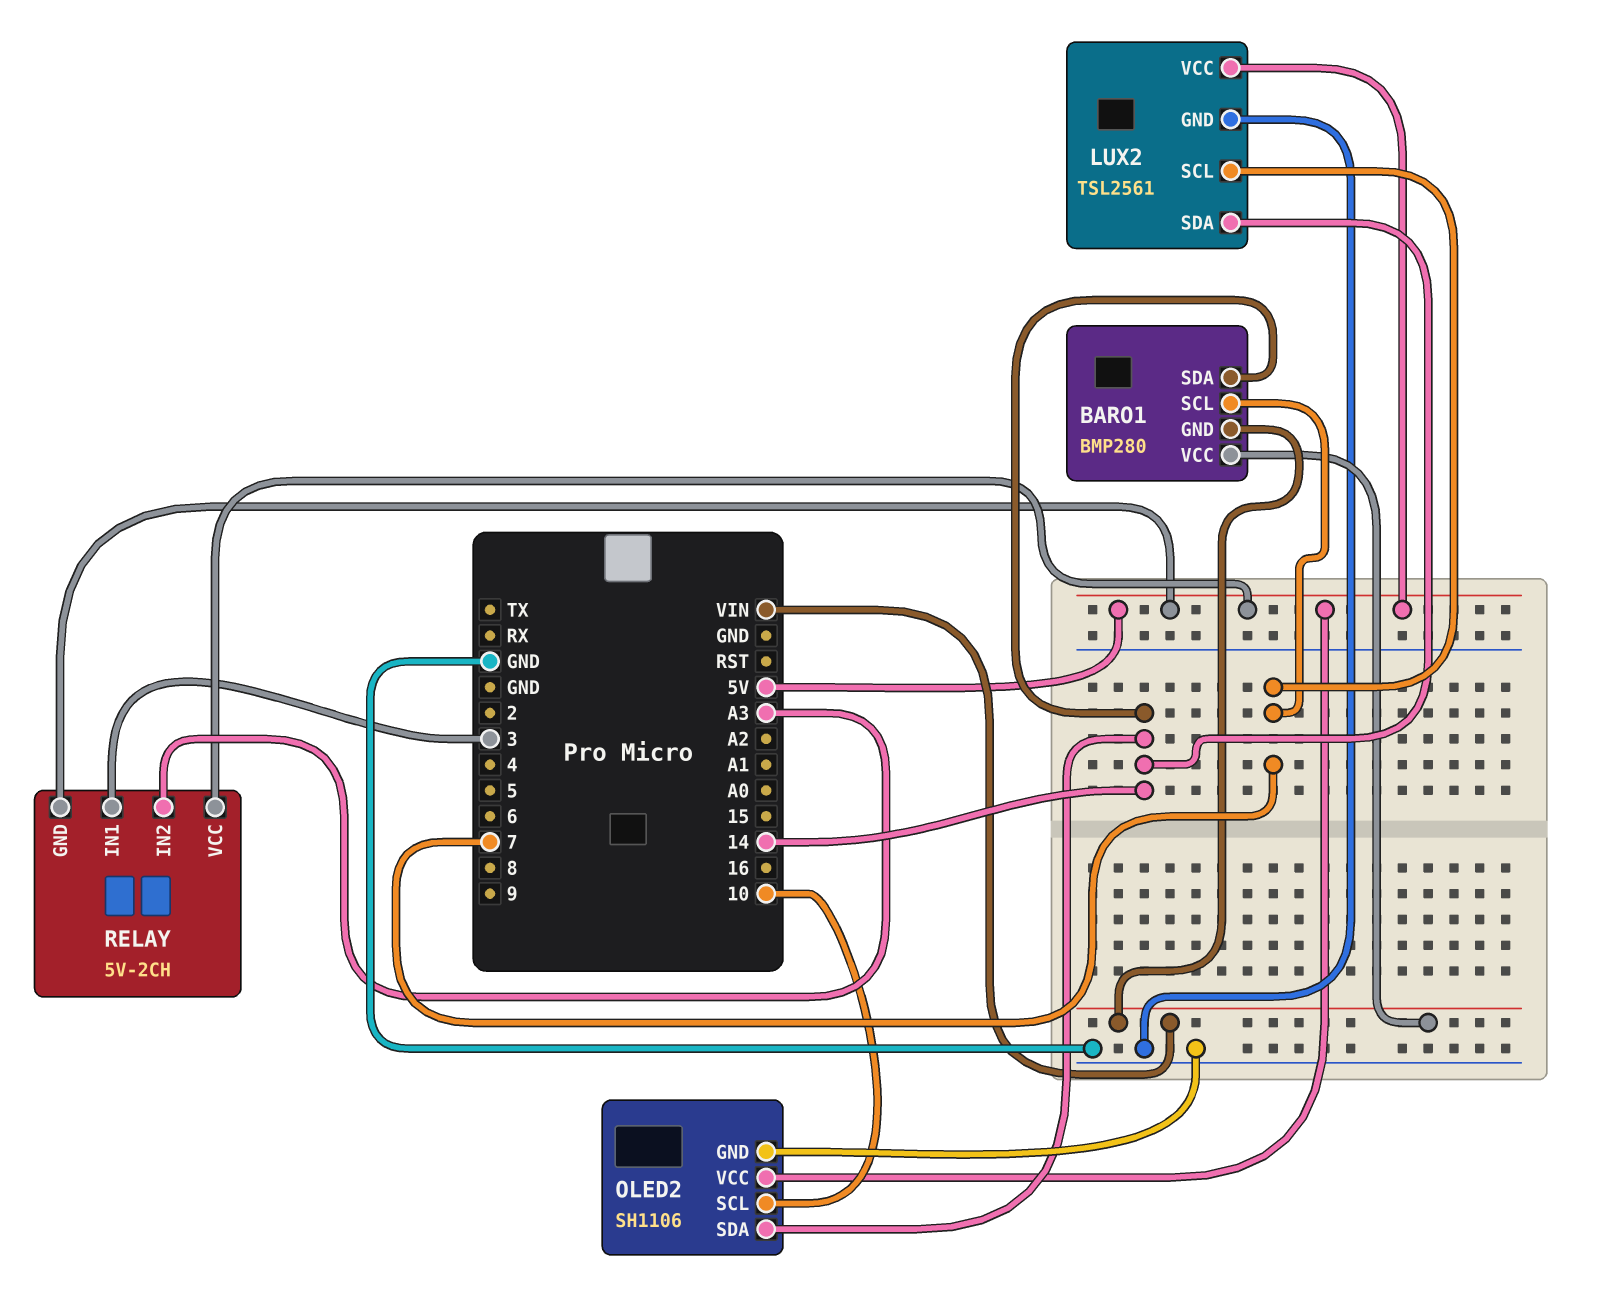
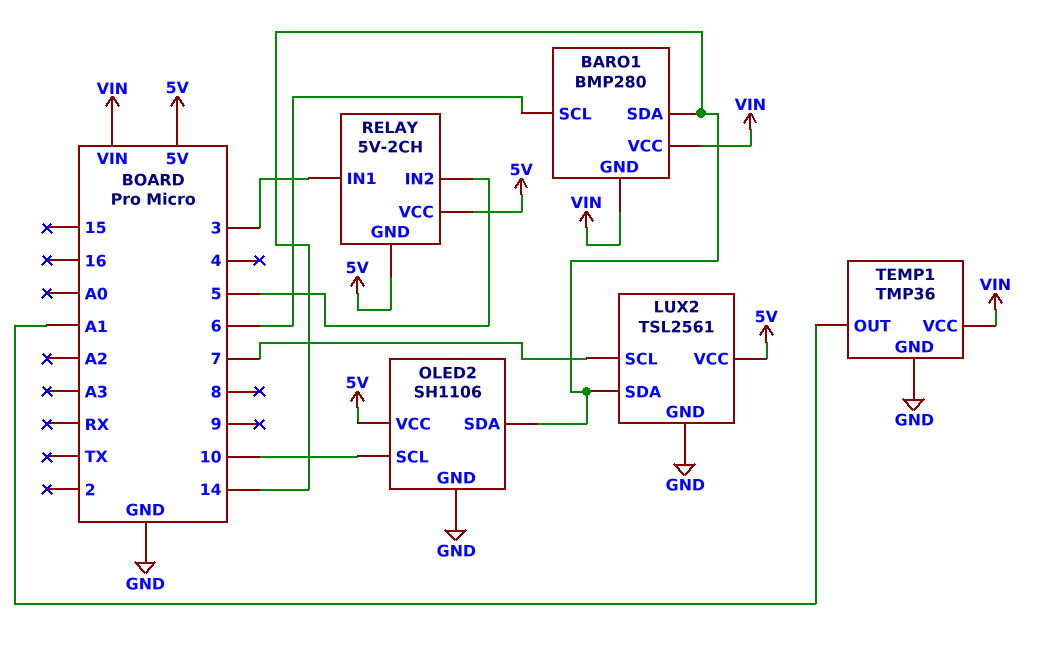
BARO1 pin SCL: 7 -> 6
RELAY pin IN2: A3 -> 5
TEMP1: none -> TMP36
TEMP1 pin GND: none -> GND
TEMP1 pin OUT: none -> A1
TEMP1 pin VCC: none -> VIN

